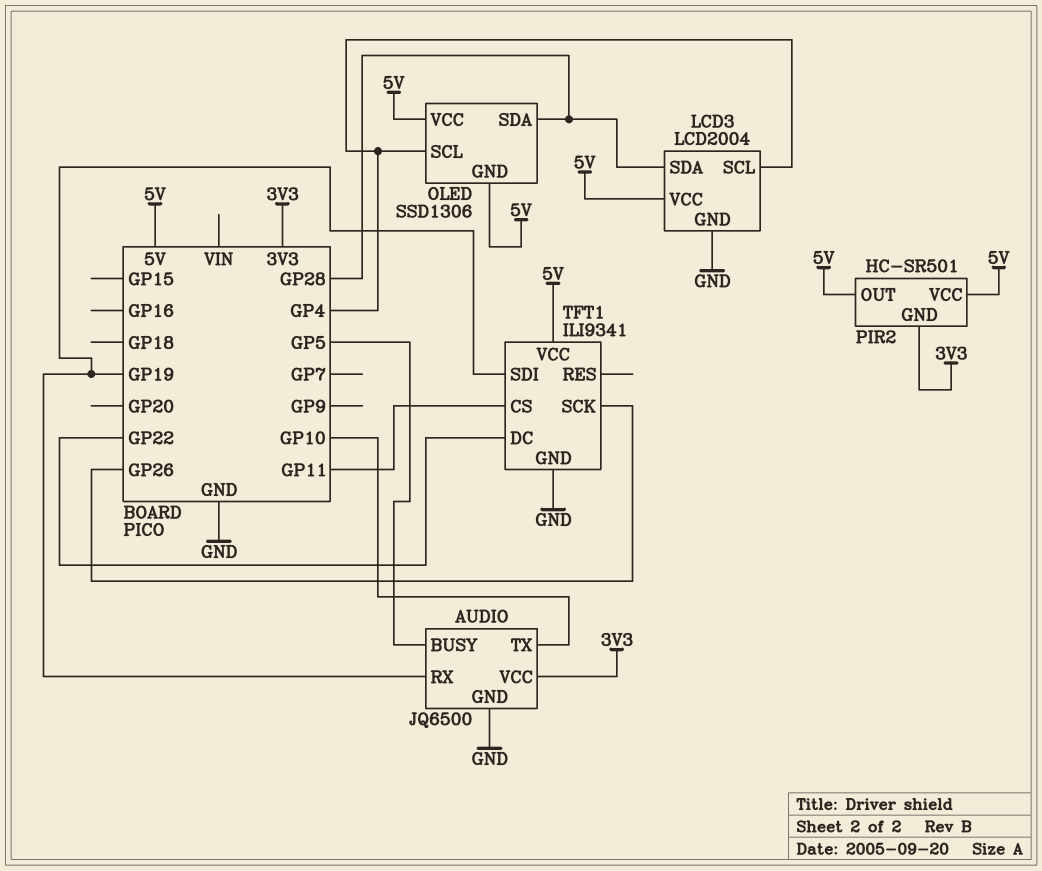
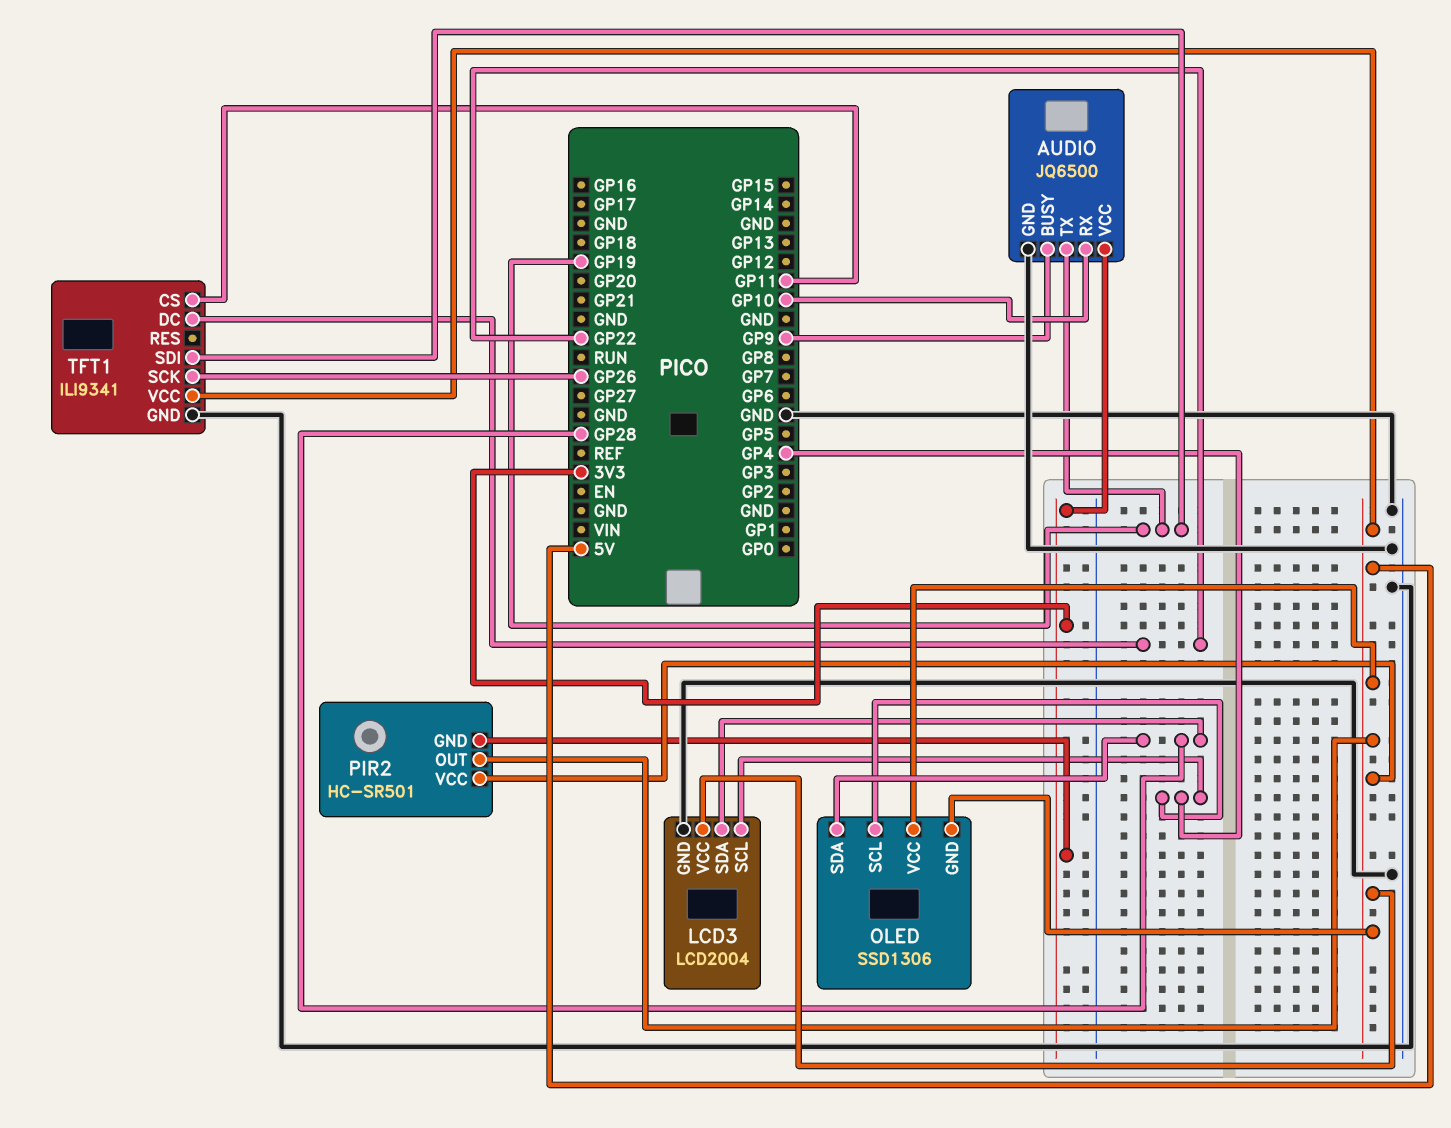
AUDIO pin BUSY: GP5 -> GP9
AUDIO pin RX: GP19 -> GP10
AUDIO pin TX: GP10 -> GP19

